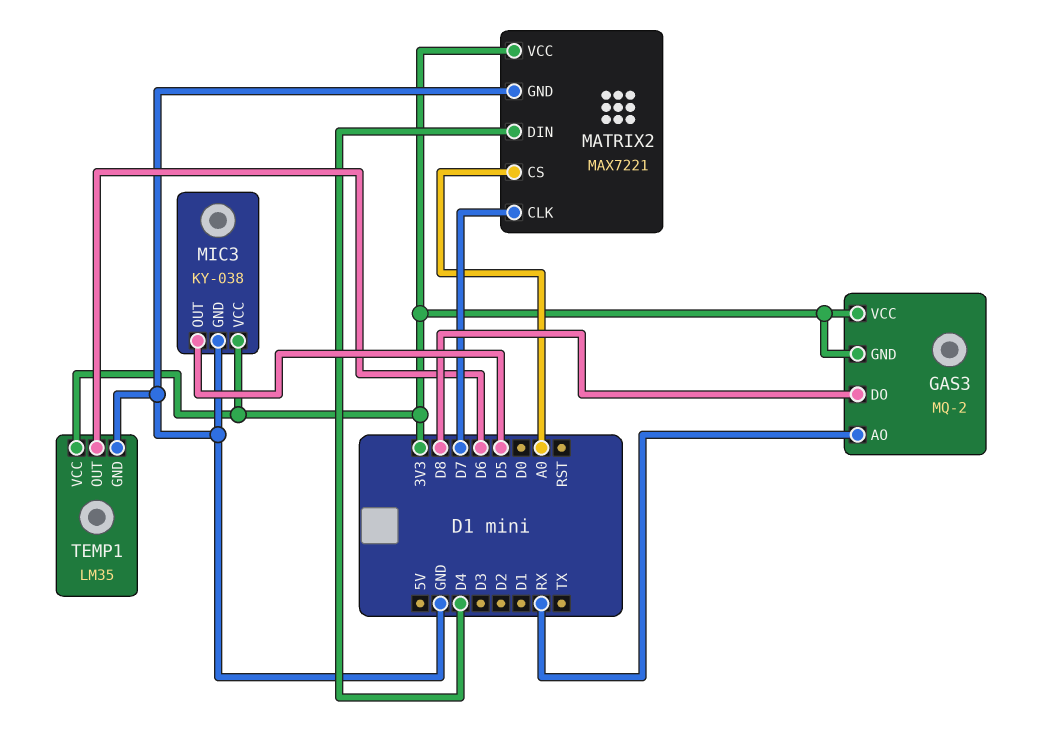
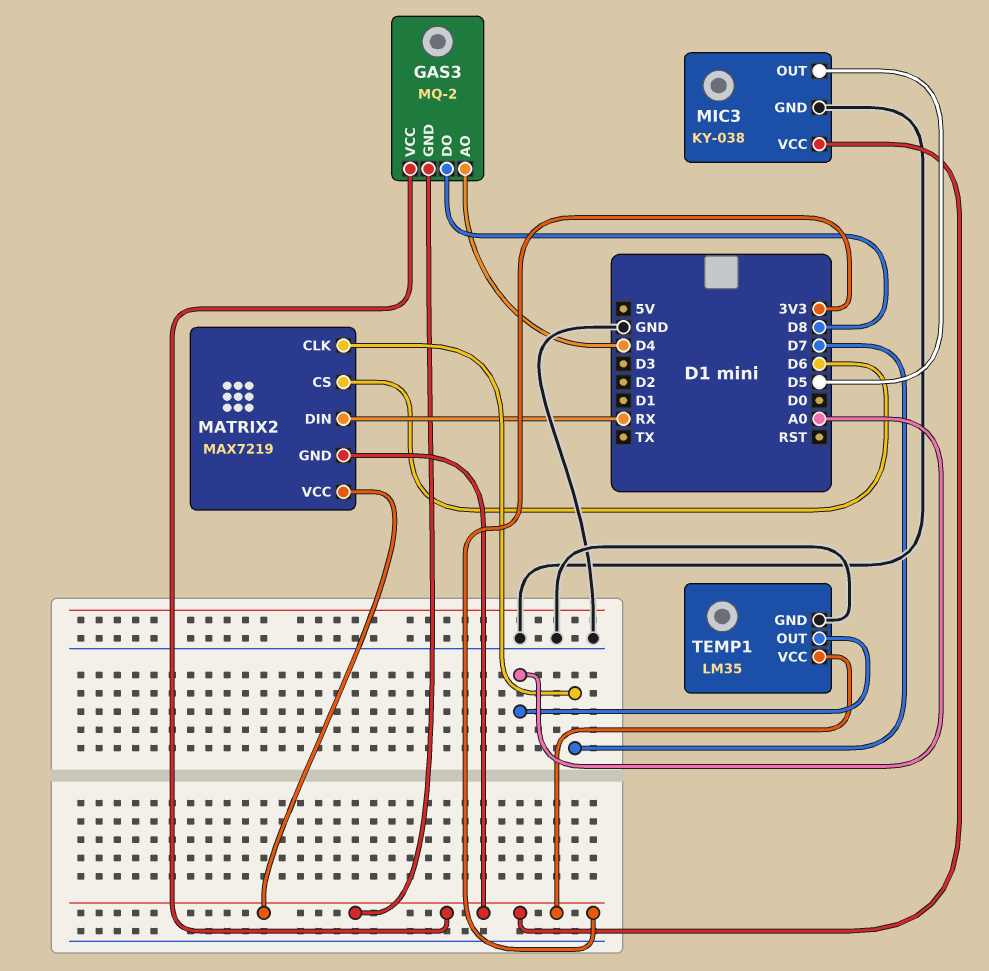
GAS3 pin AO: RX -> D4
MATRIX2: MAX7221 -> MAX7219
MATRIX2 pin CS: A0 -> D6
MATRIX2 pin DIN: D4 -> RX
MATRIX2 pin GND: GND -> 3V3
TEMP1 pin OUT: D6 -> A0

